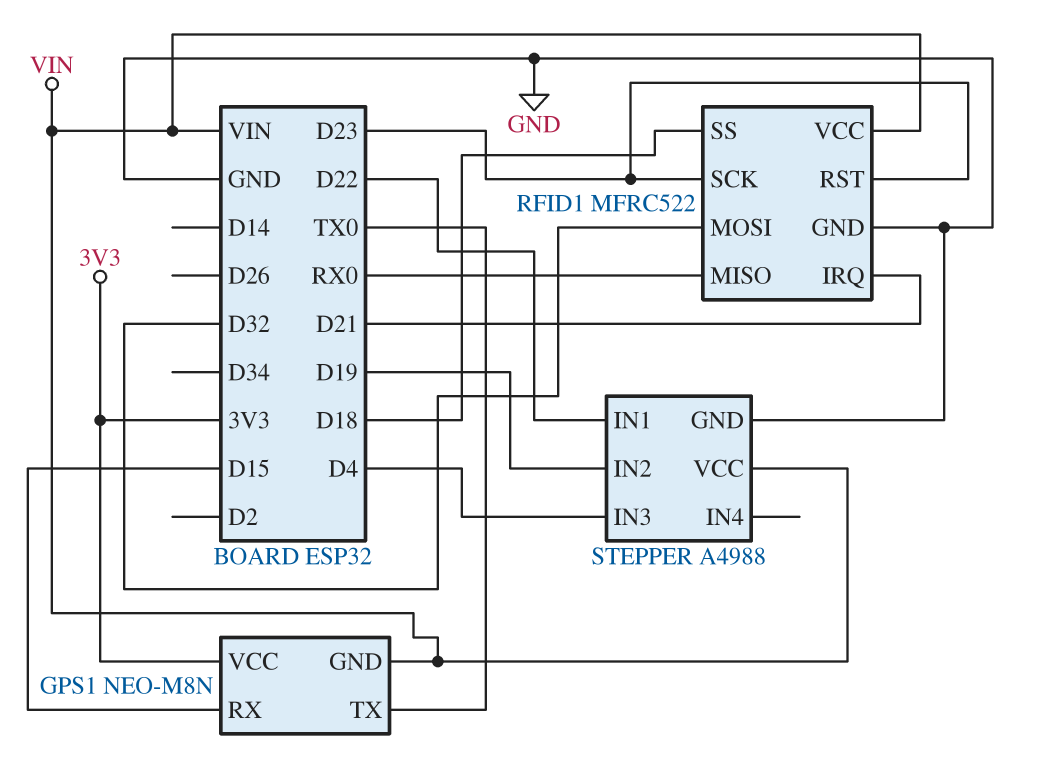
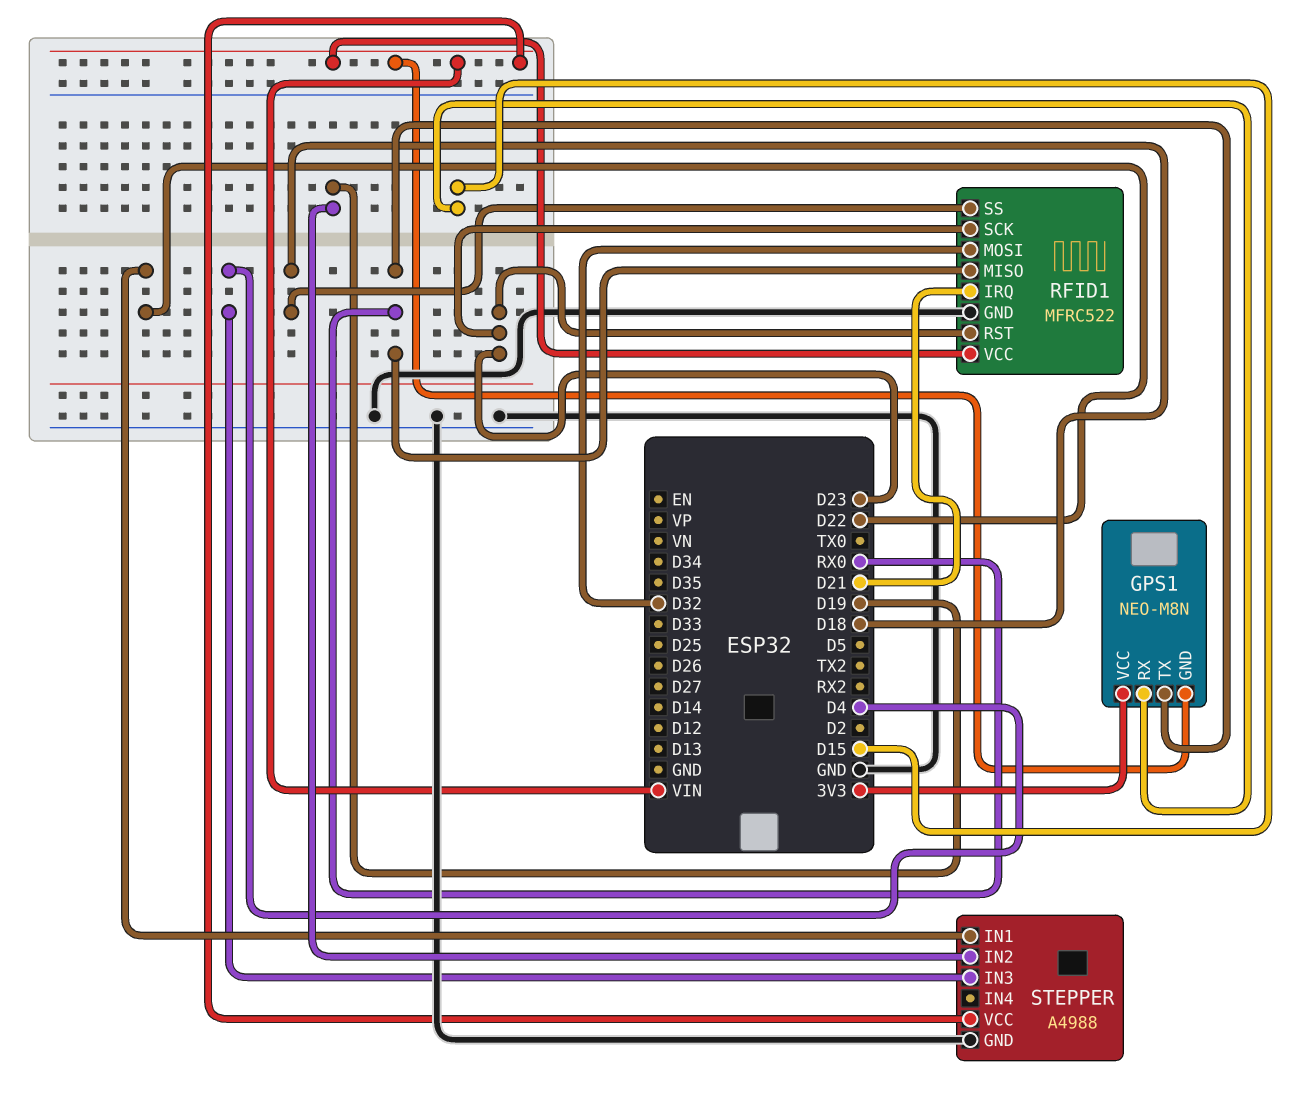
GPS1 pin TX: TX0 -> RX0

